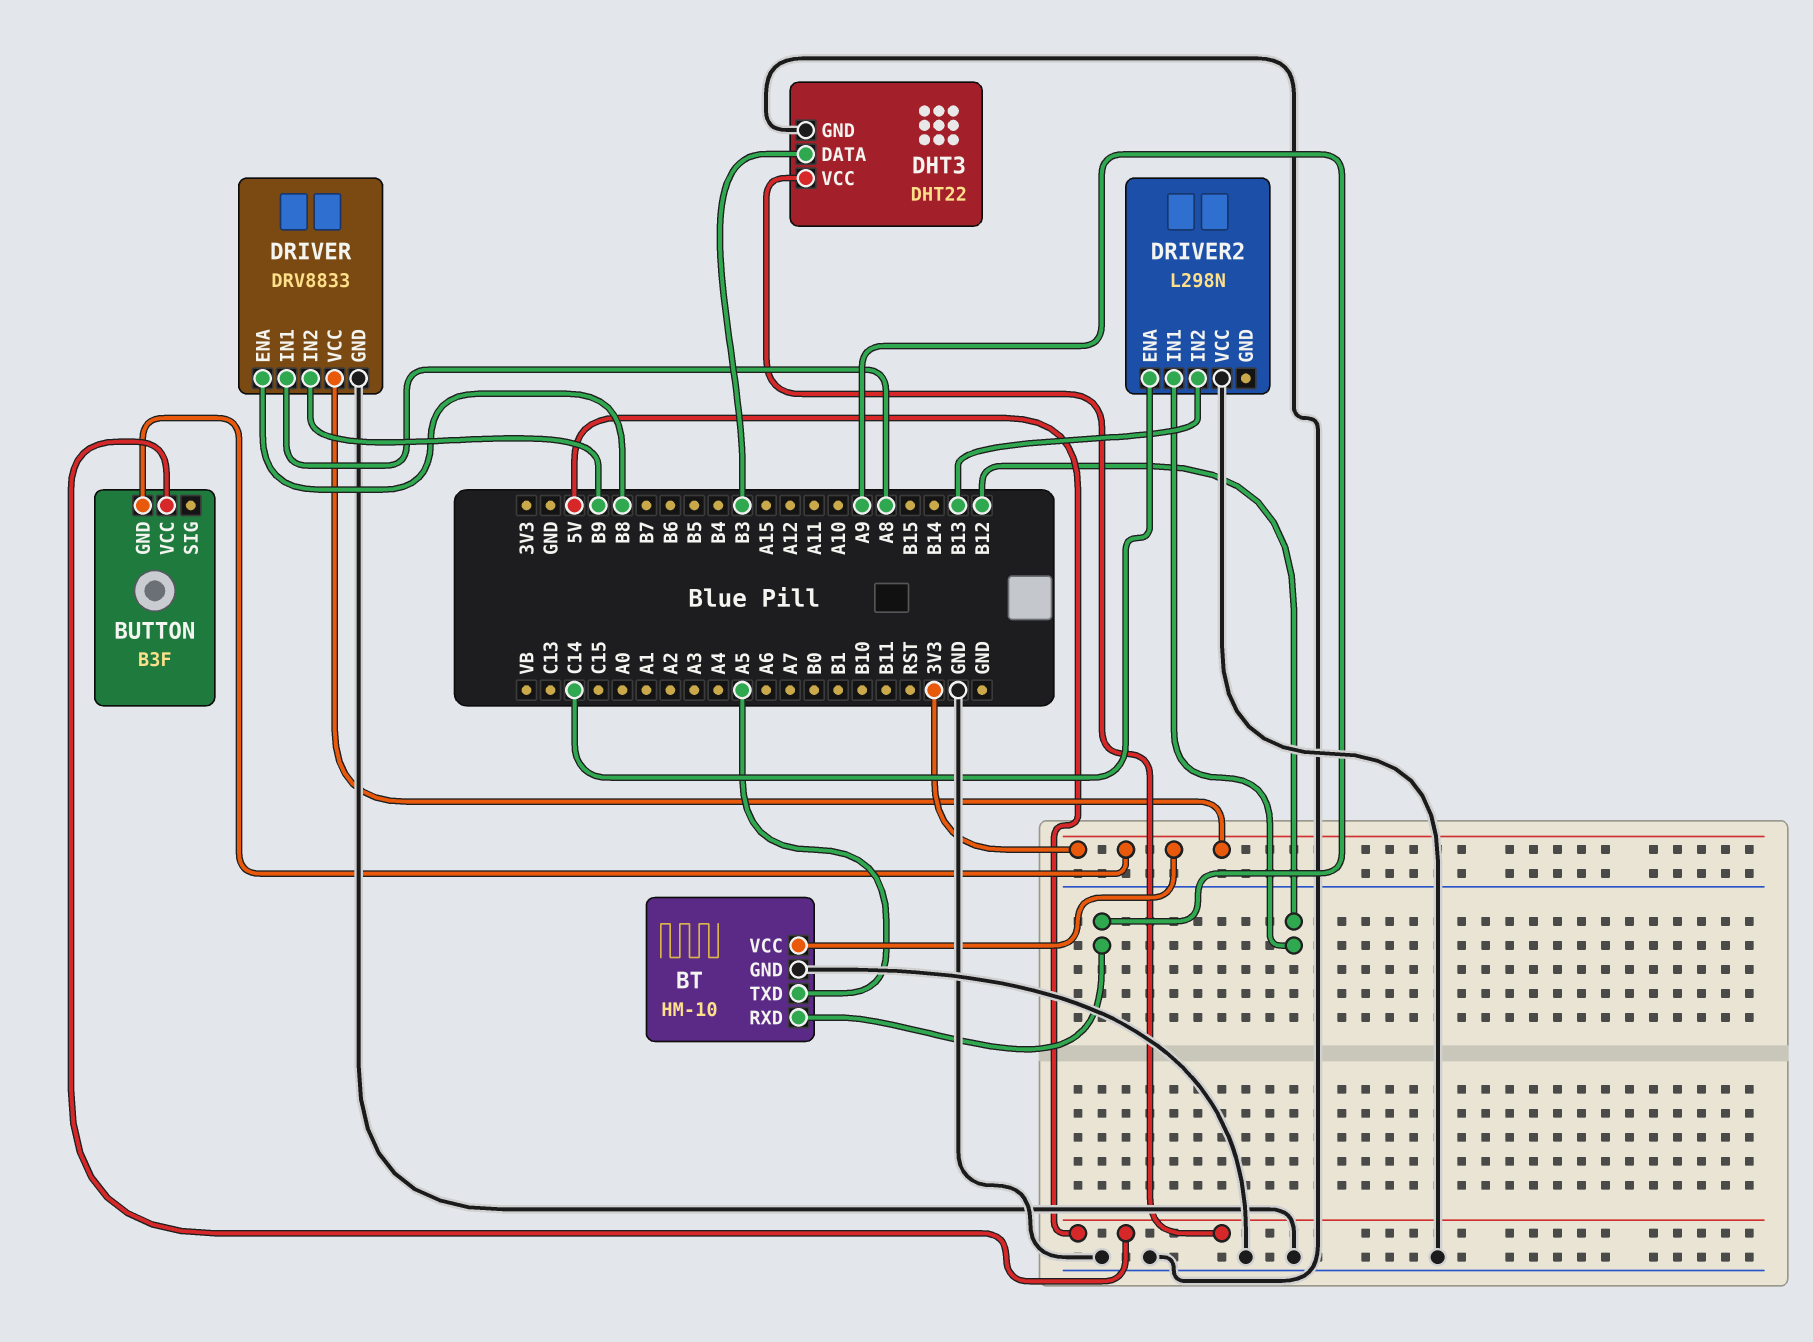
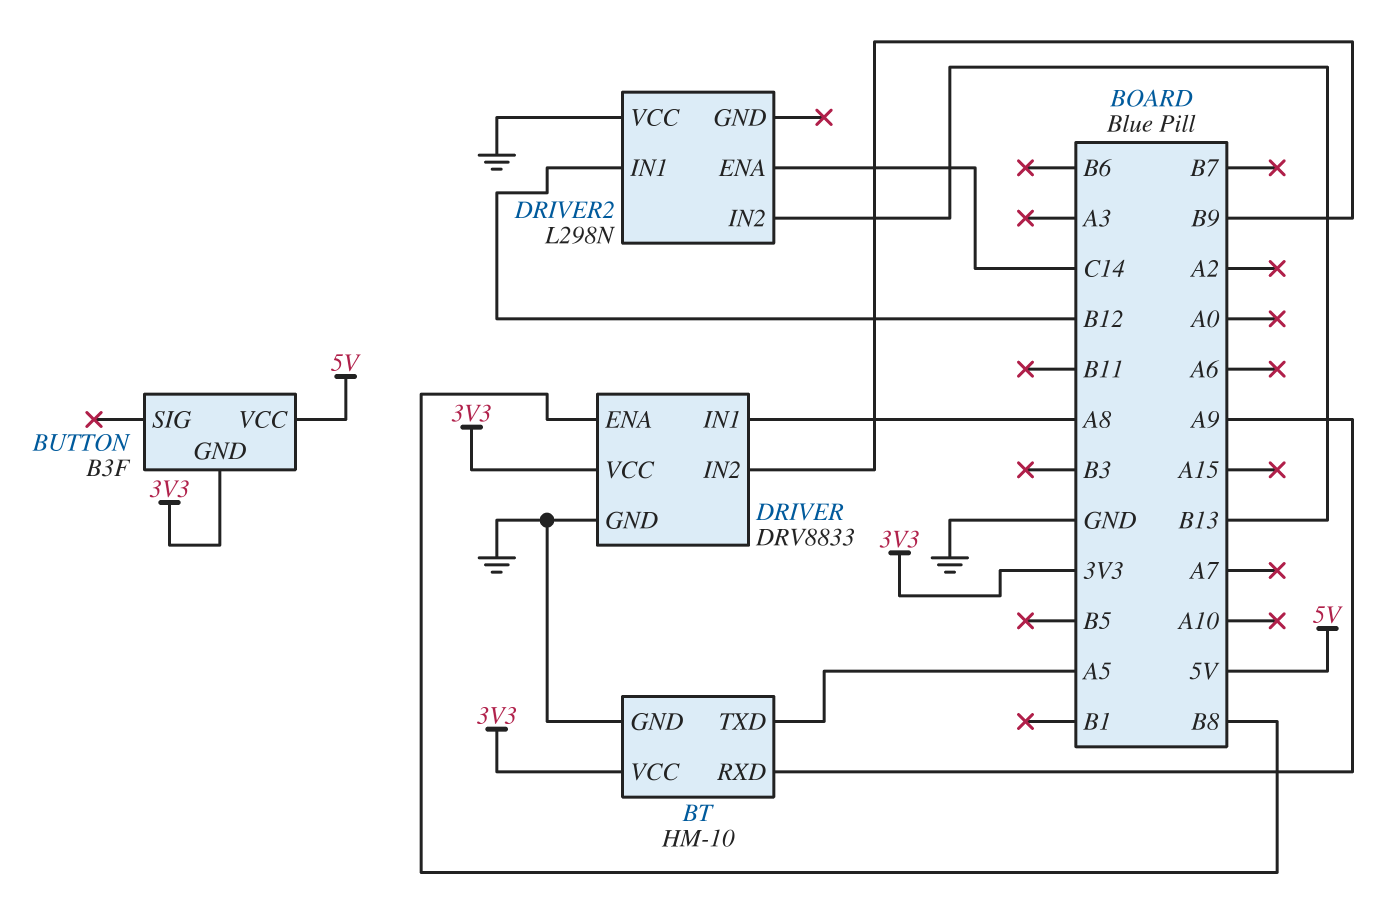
DHT3: DHT22 -> none
DHT3 pin DATA: B3 -> none
DHT3 pin GND: GND -> none
DHT3 pin VCC: 5V -> none

